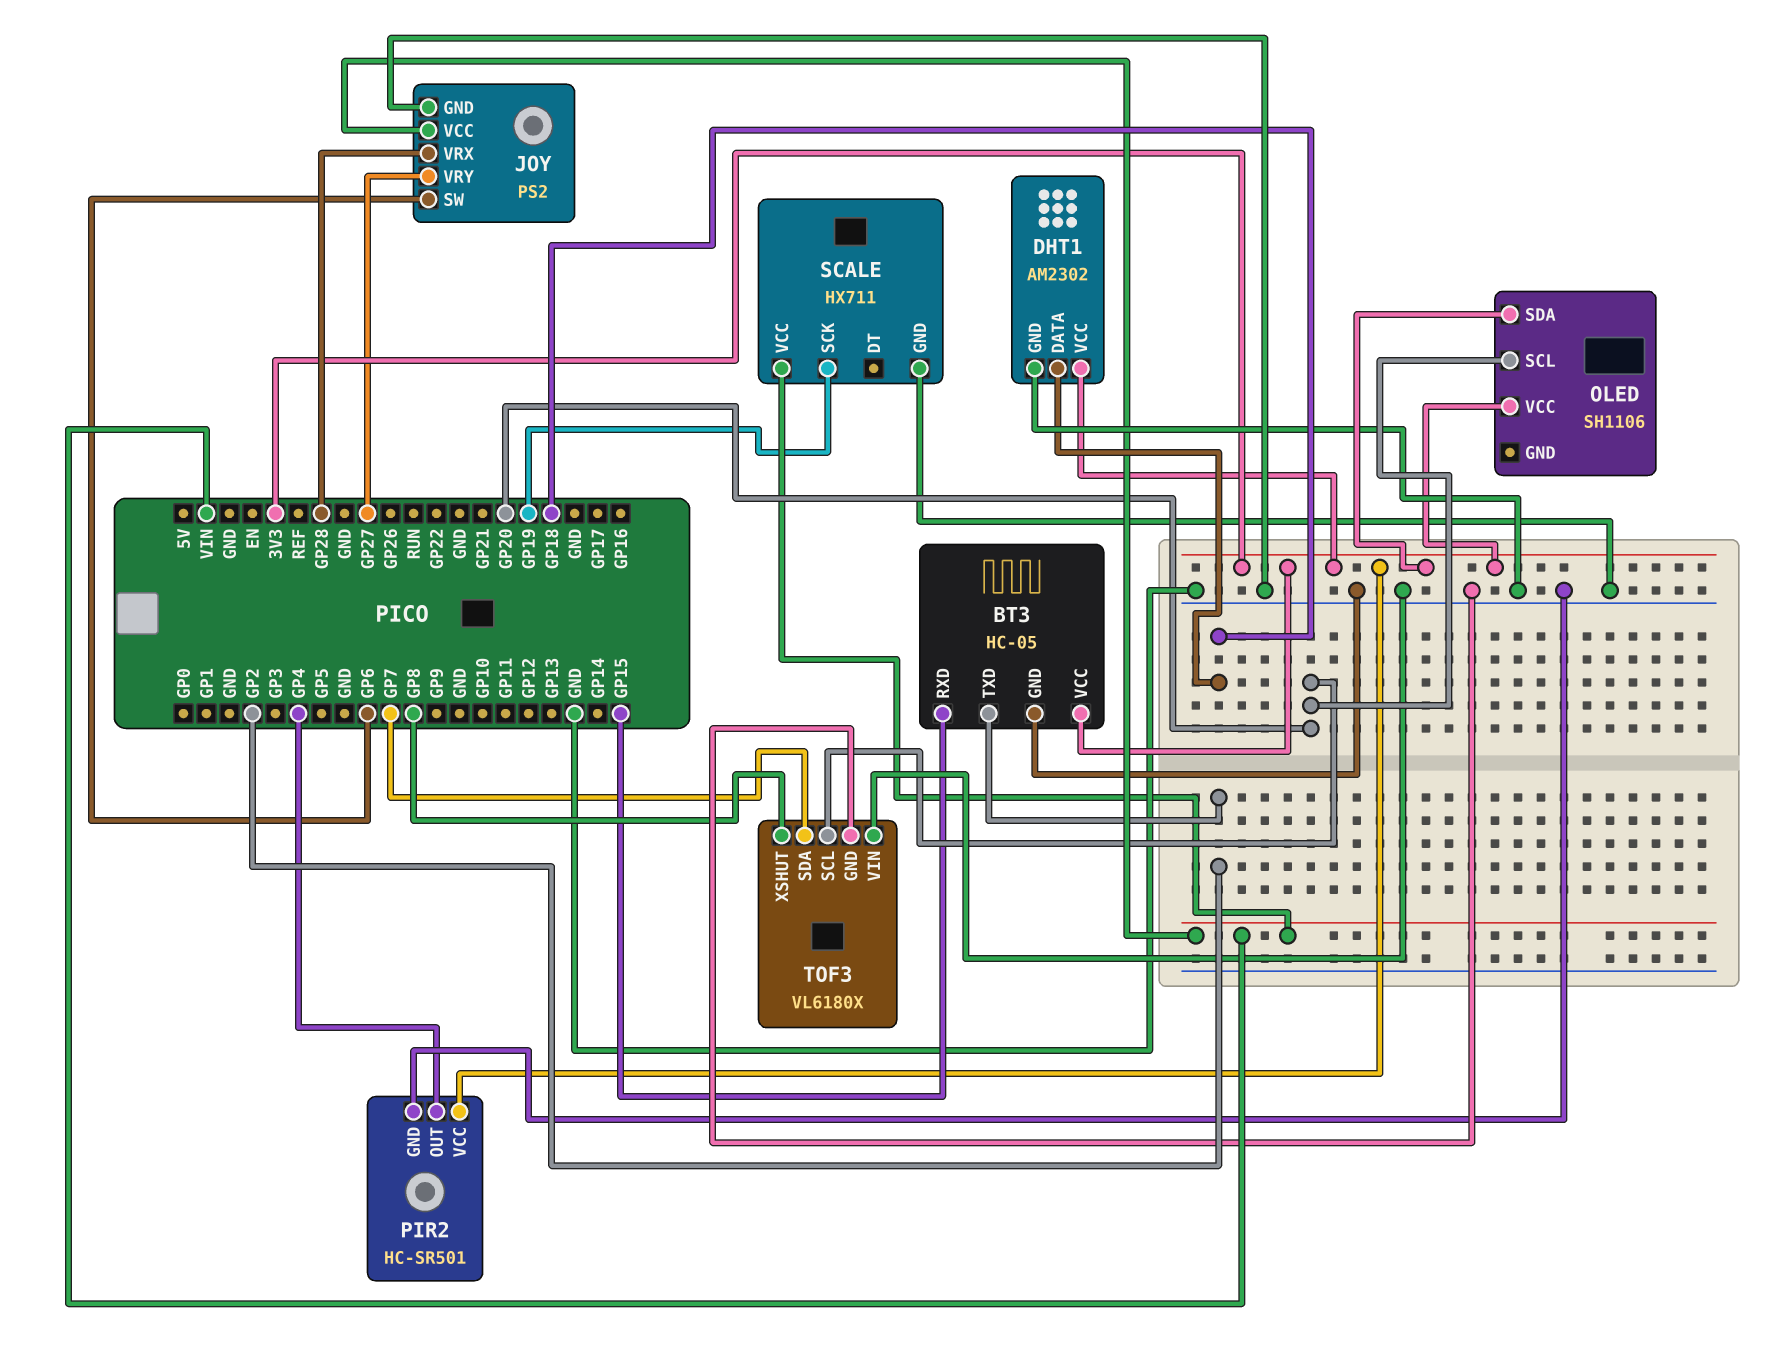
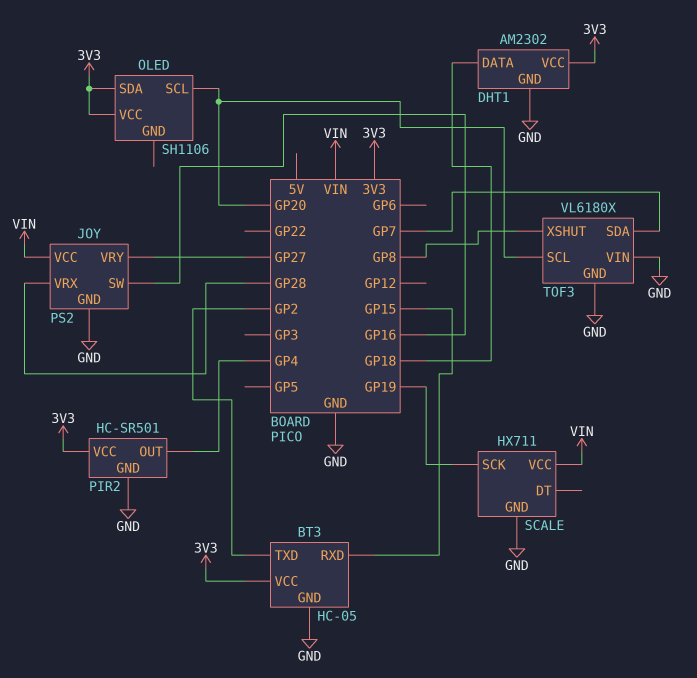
JOY pin SW: GP6 -> GP16

